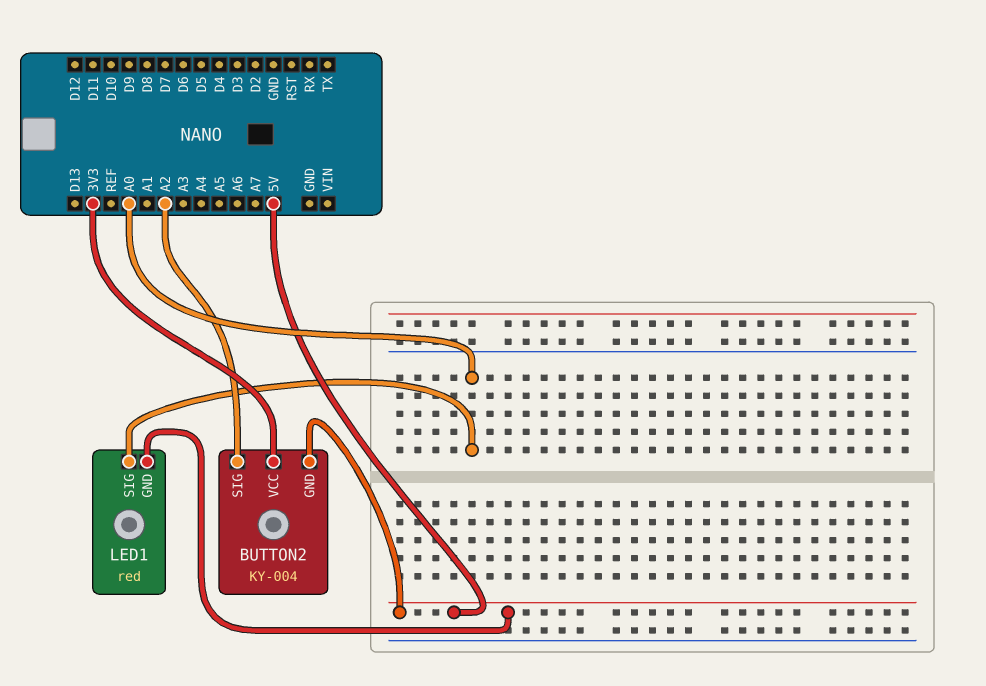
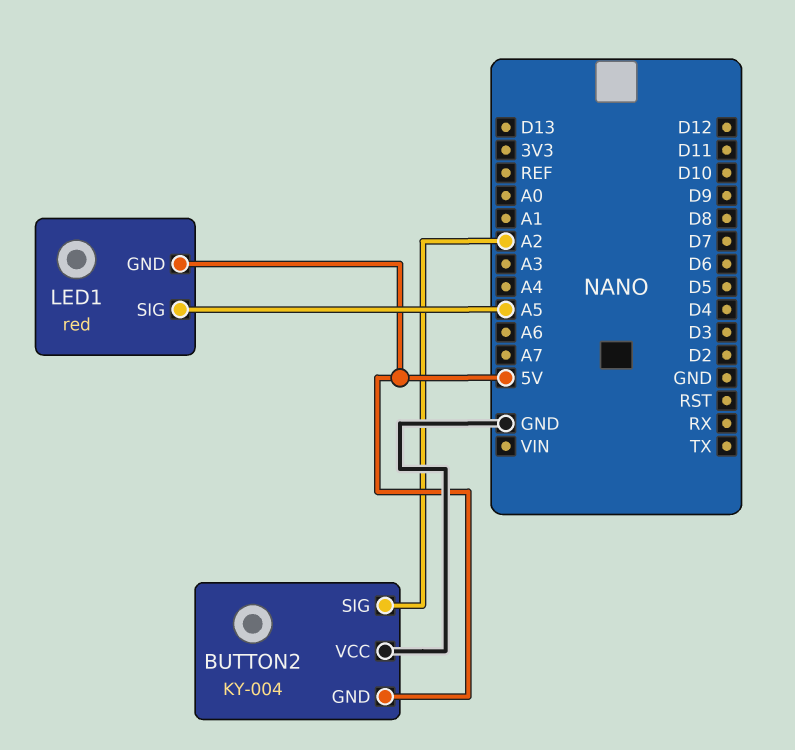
BUTTON2 pin VCC: 3V3 -> GND
LED1 pin SIG: A0 -> A5

